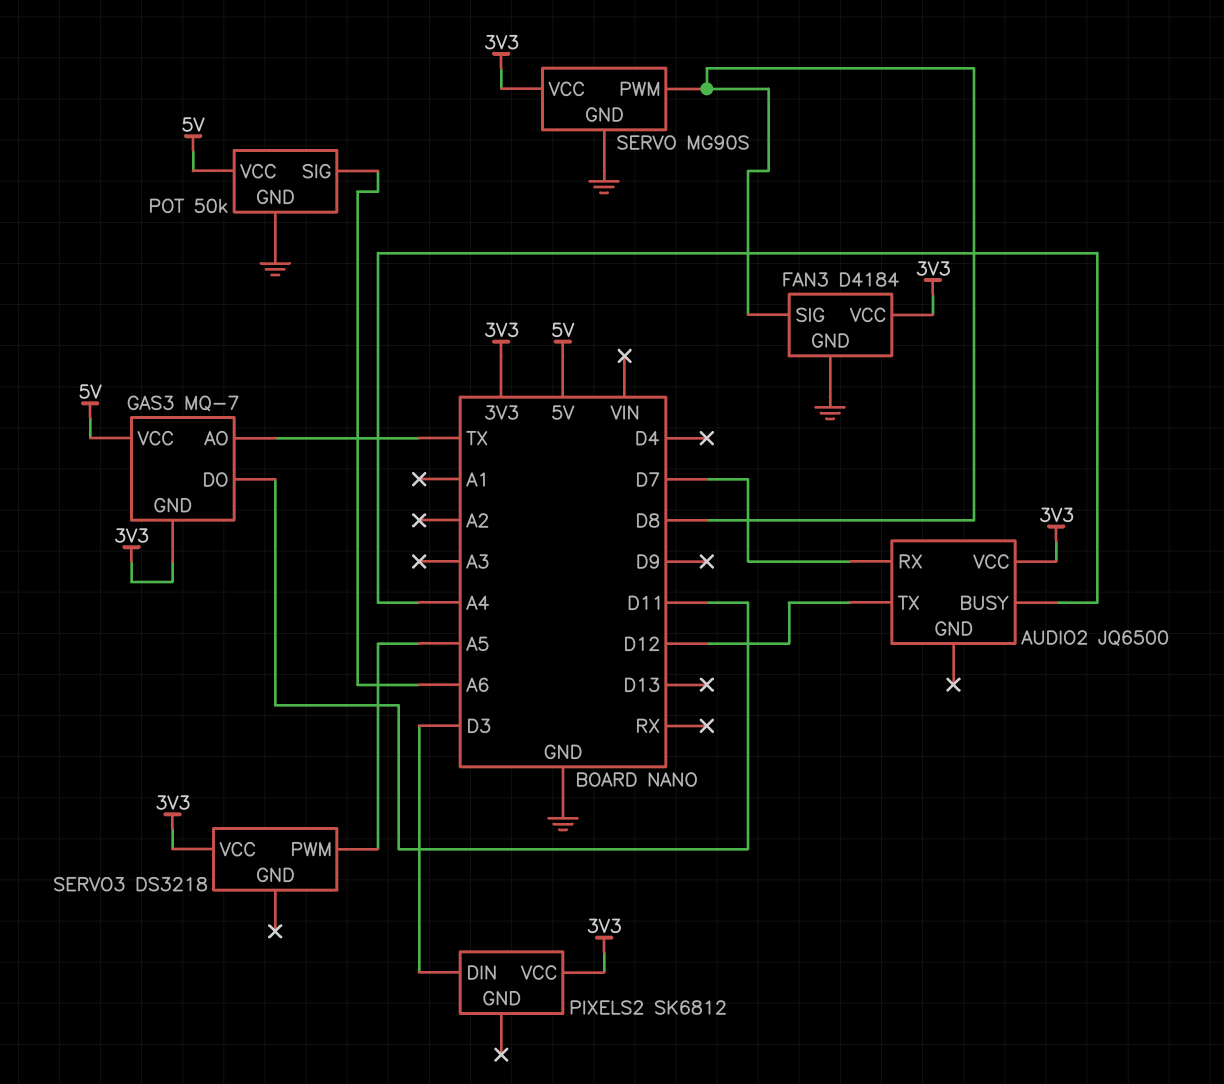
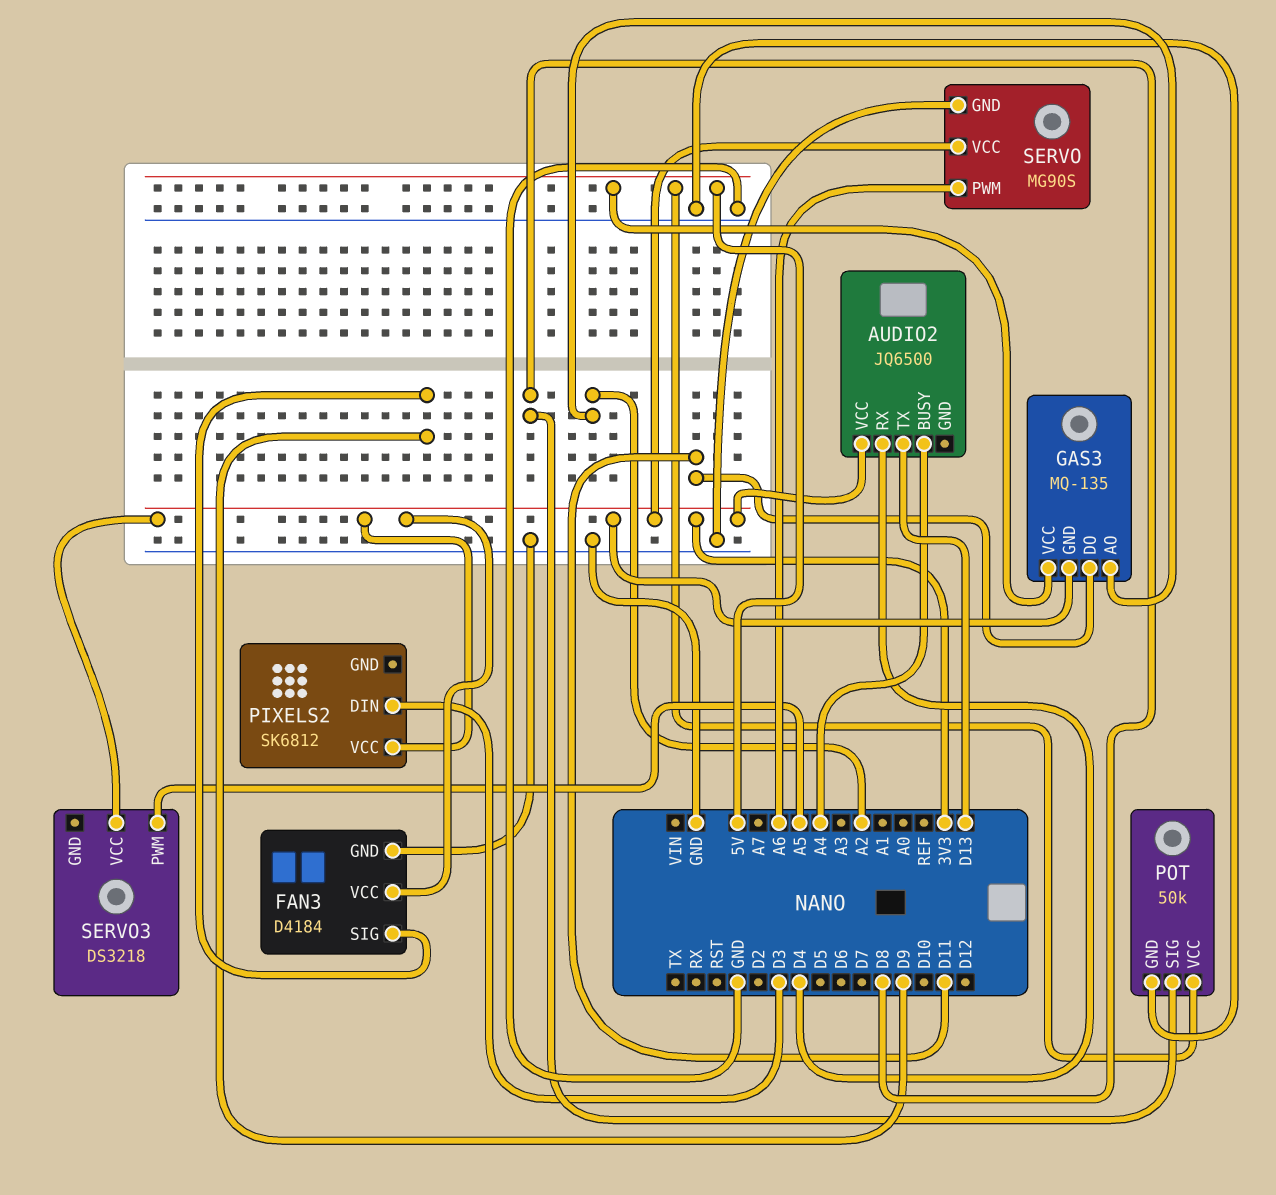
AUDIO2 pin RX: D7 -> D4
AUDIO2 pin TX: D12 -> D13
FAN3 pin SIG: D8 -> D9
GAS3: MQ-7 -> MQ-135
GAS3 pin AO: TX -> A2
POT pin SIG: A6 -> D8
SERVO pin PWM: D8 -> A6

